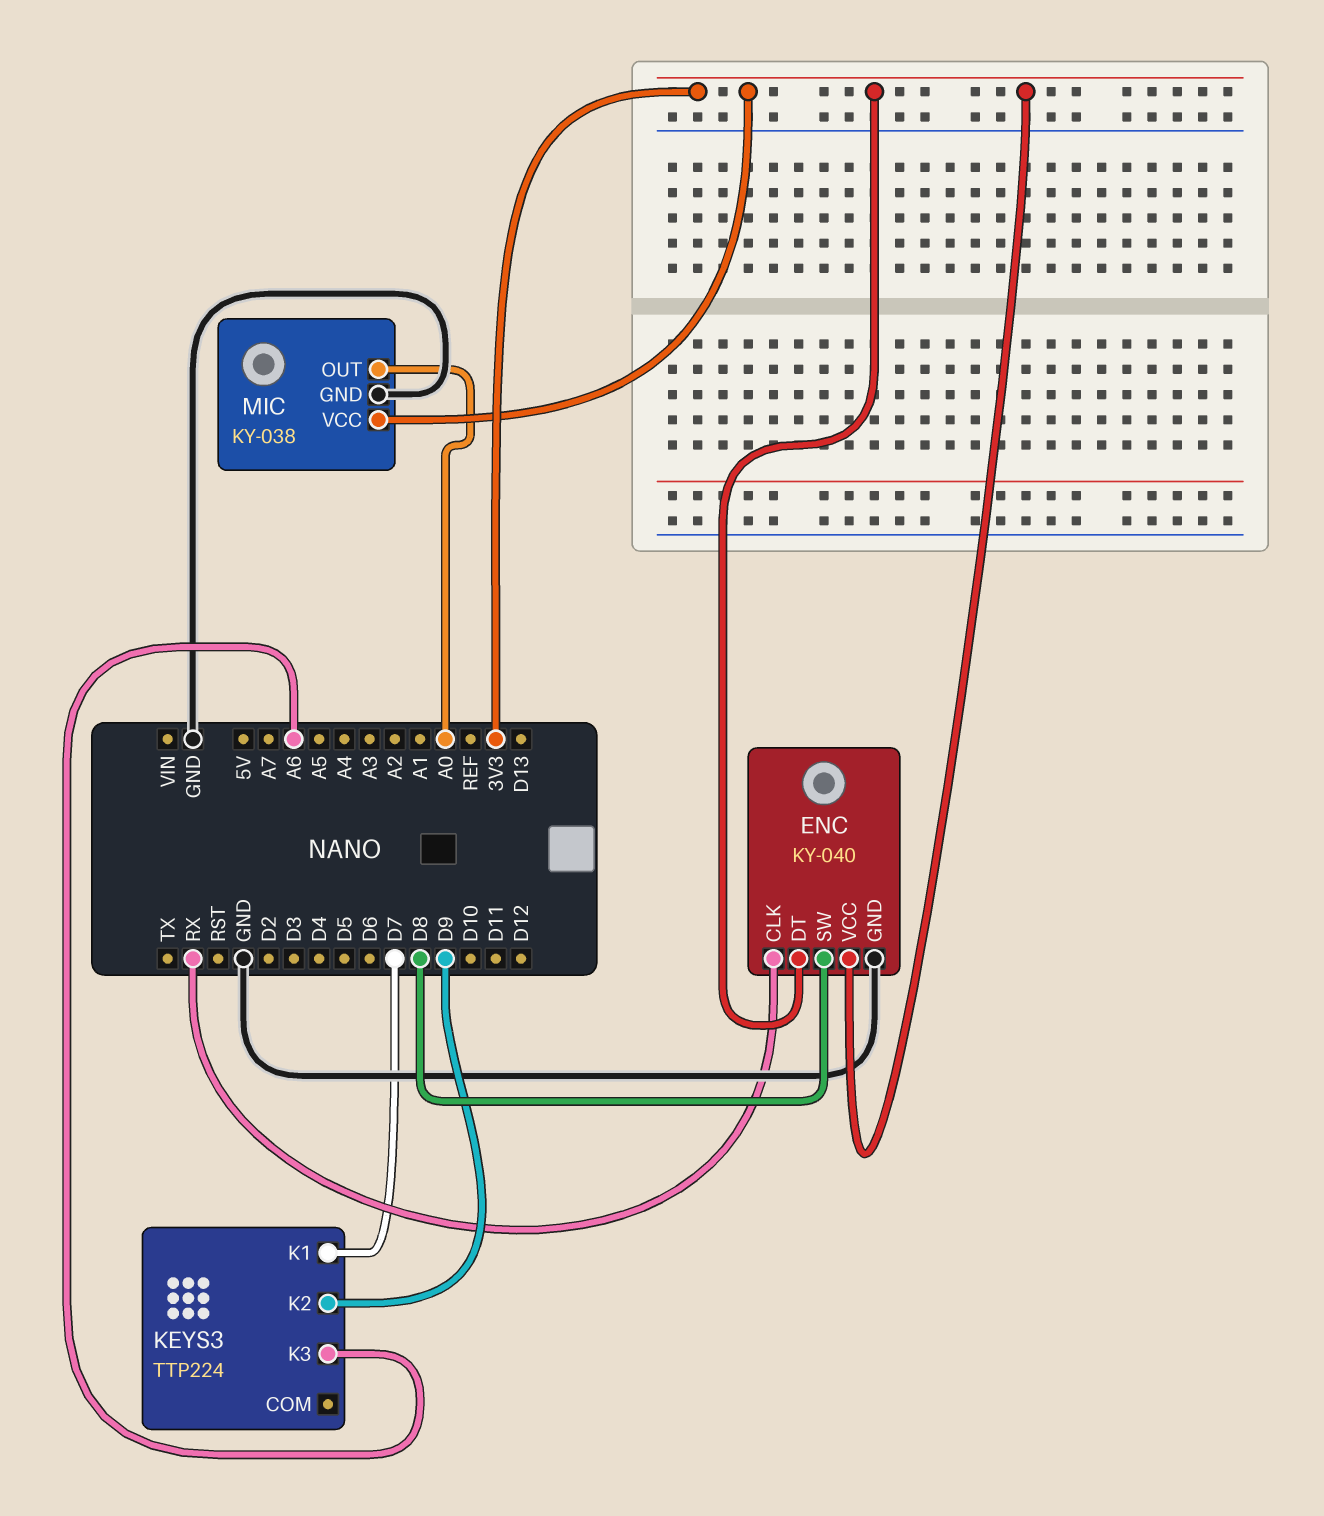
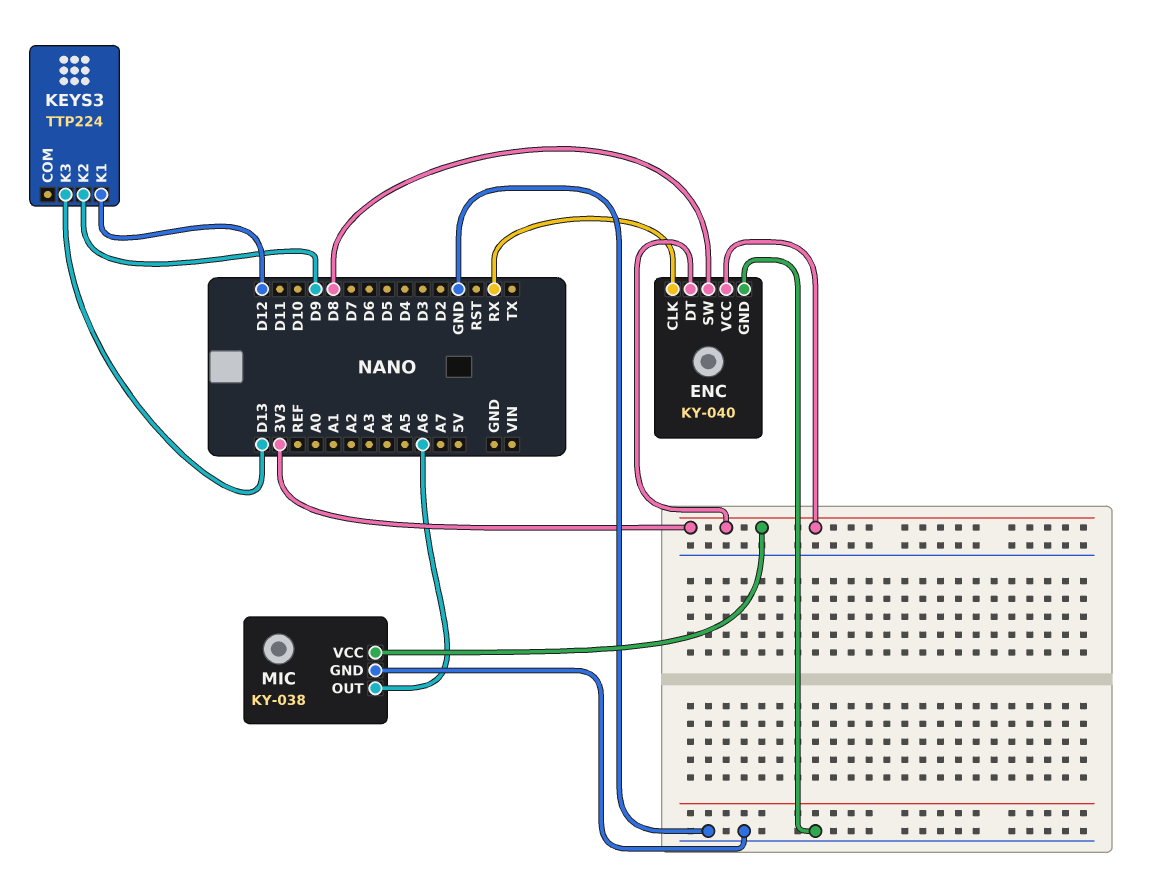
KEYS3 pin K1: D7 -> D12
KEYS3 pin K3: A6 -> D13
MIC pin OUT: A0 -> A6

